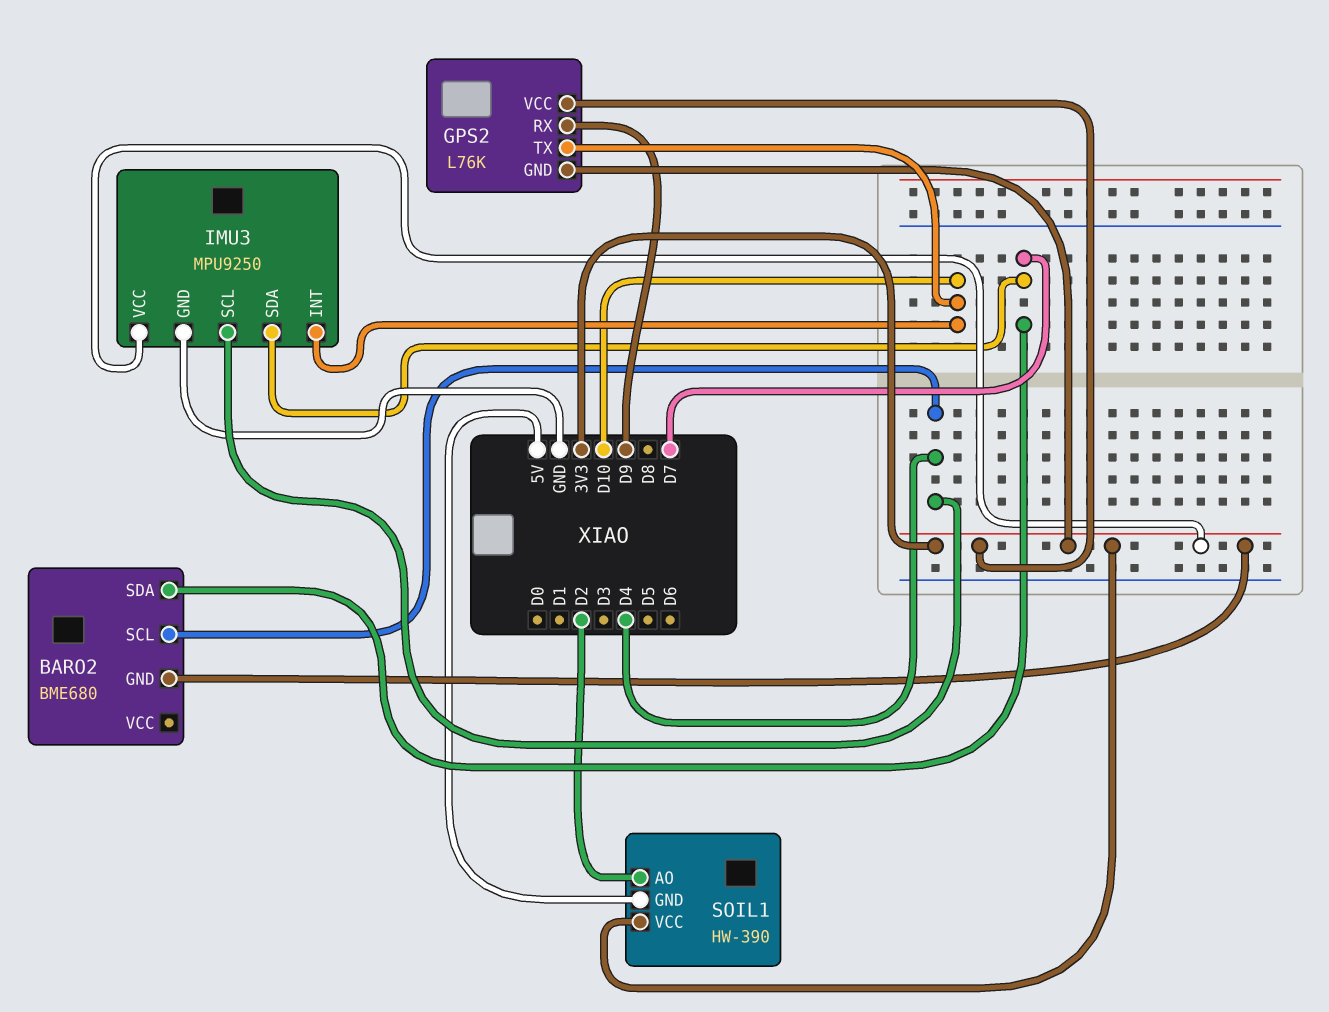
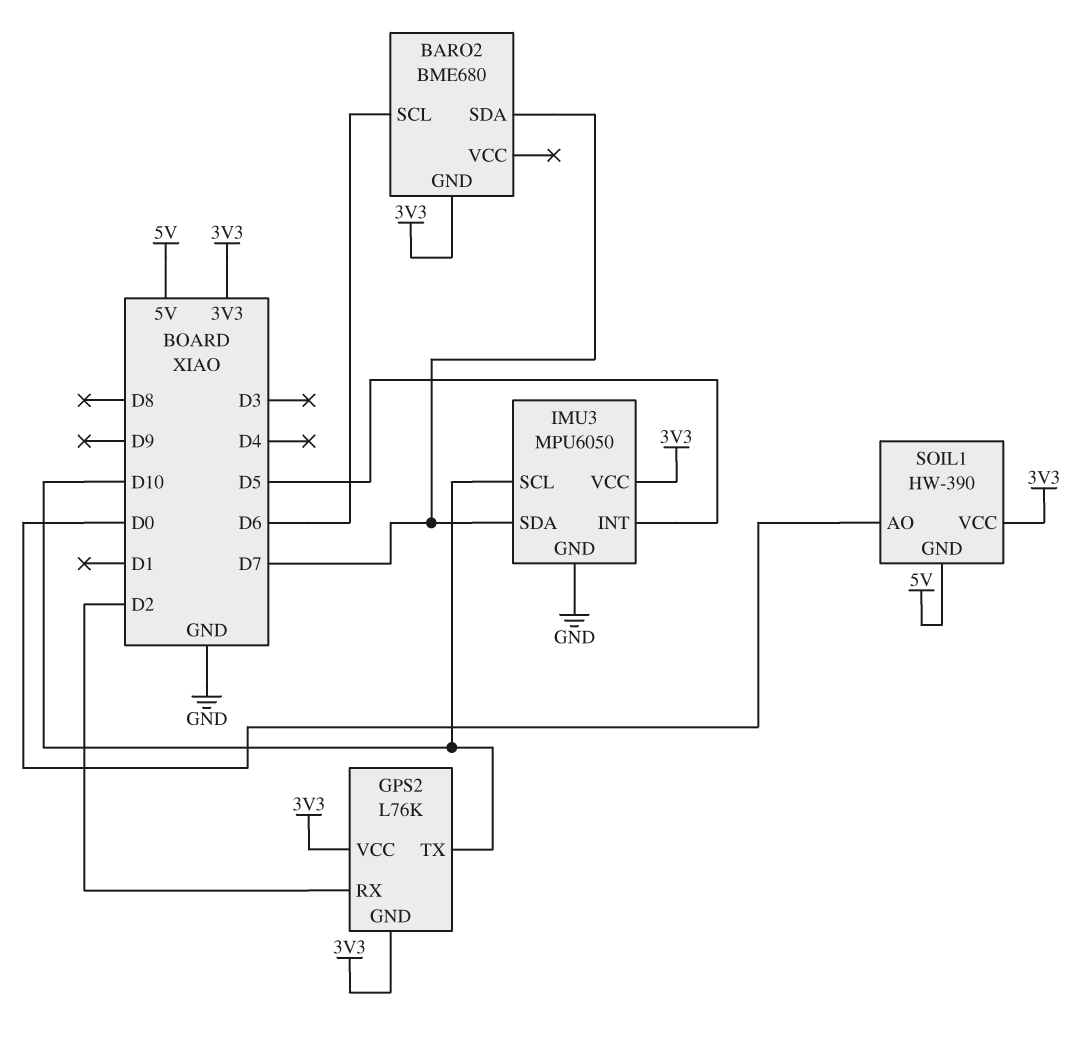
BARO2 pin SCL: D4 -> D6
GPS2 pin RX: D9 -> D2
IMU3: MPU9250 -> MPU6050
IMU3 pin INT: D10 -> D5
IMU3 pin SCL: D4 -> D10
SOIL1 pin AO: D2 -> D0

